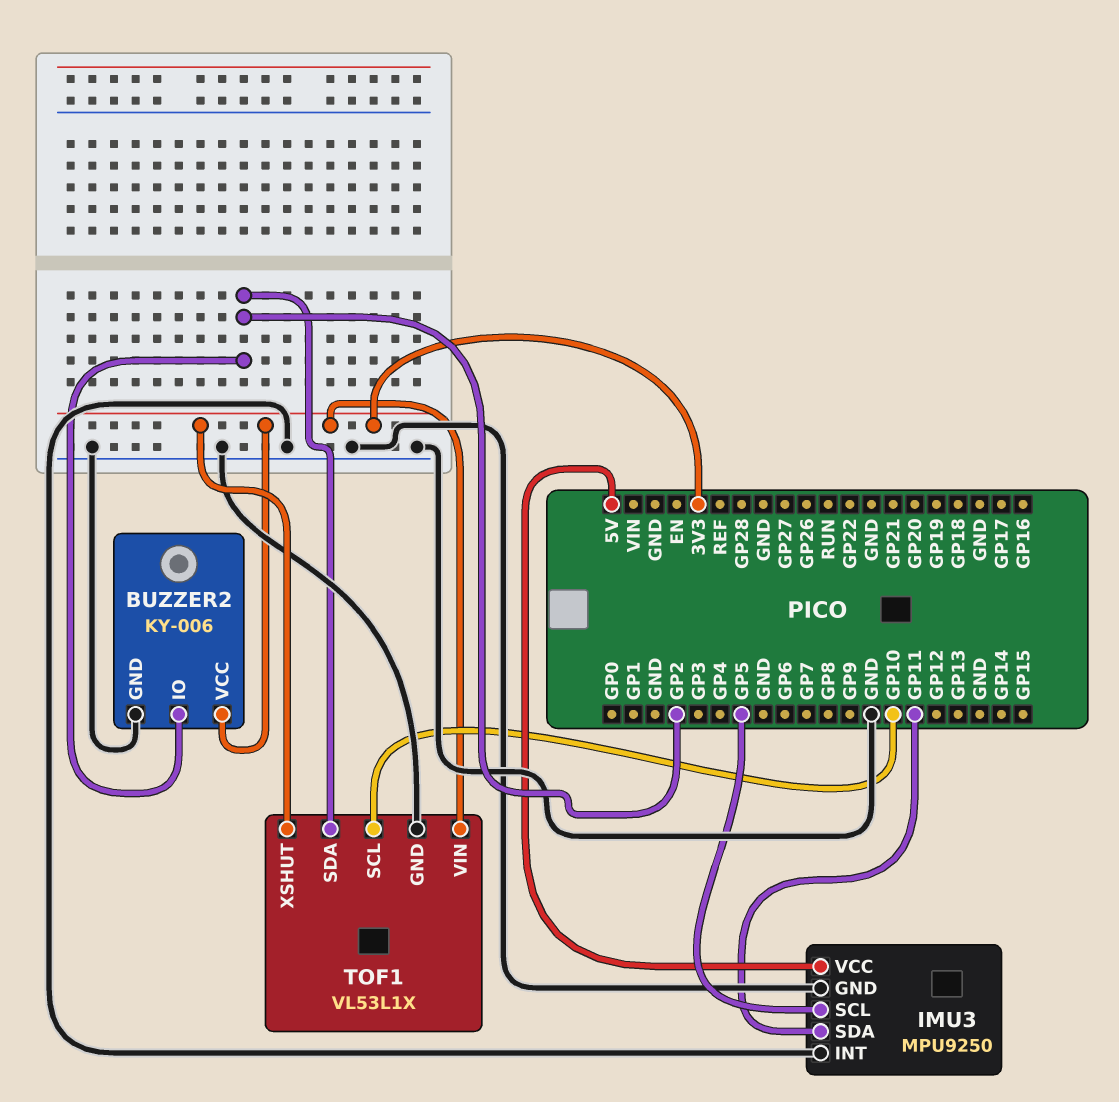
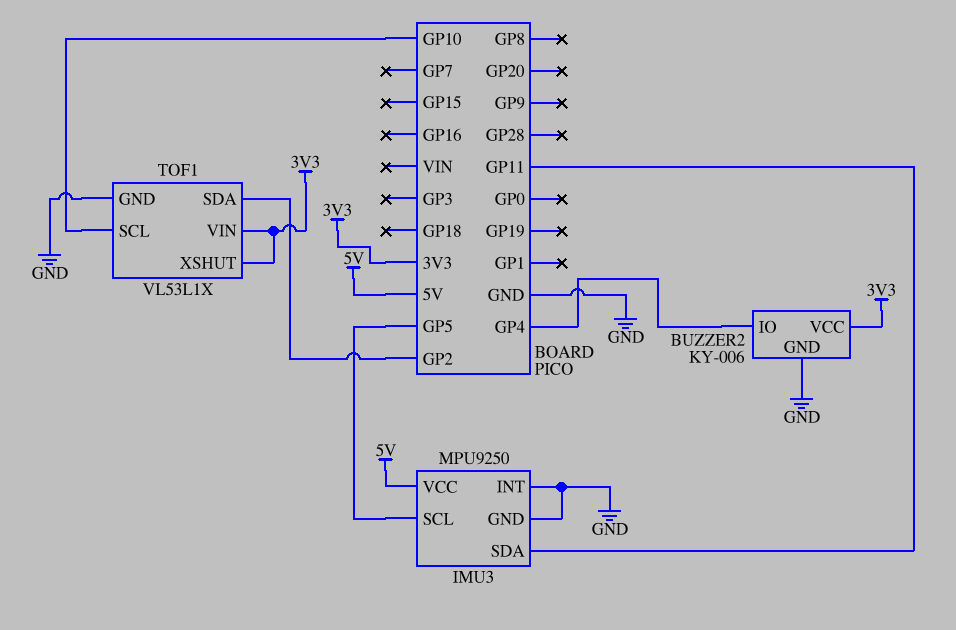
BUZZER2 pin IO: GP2 -> GP4

